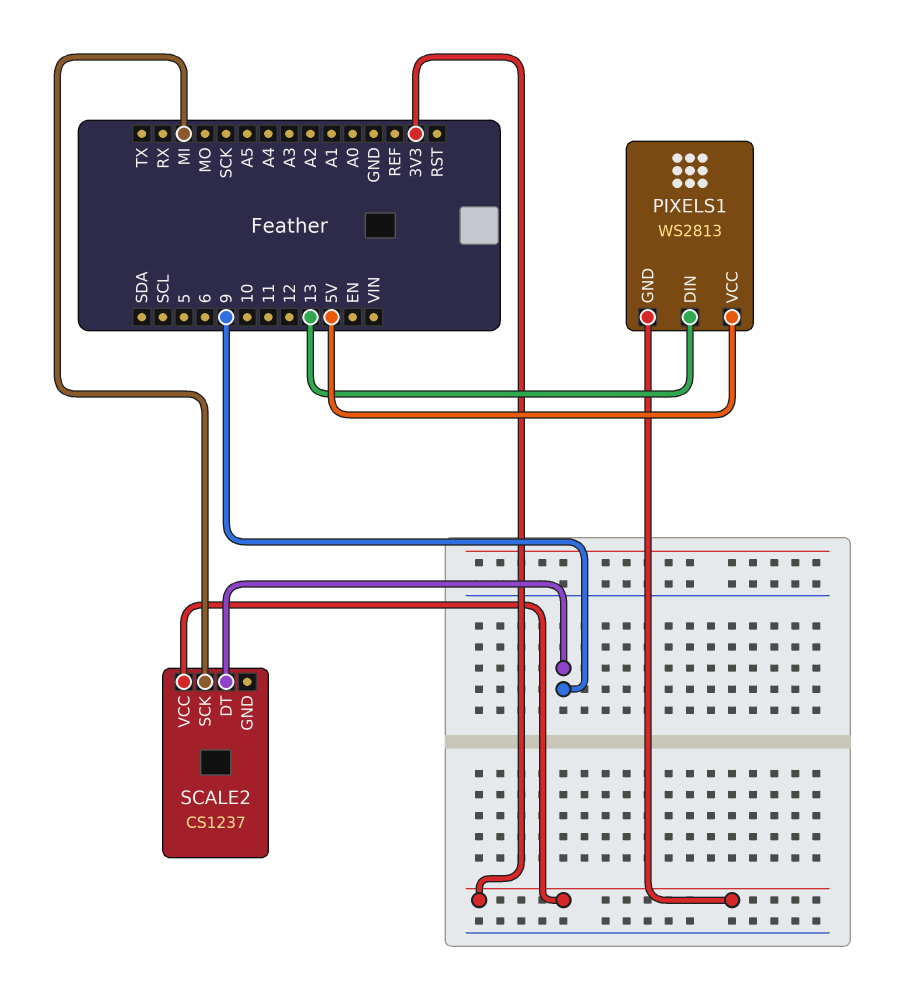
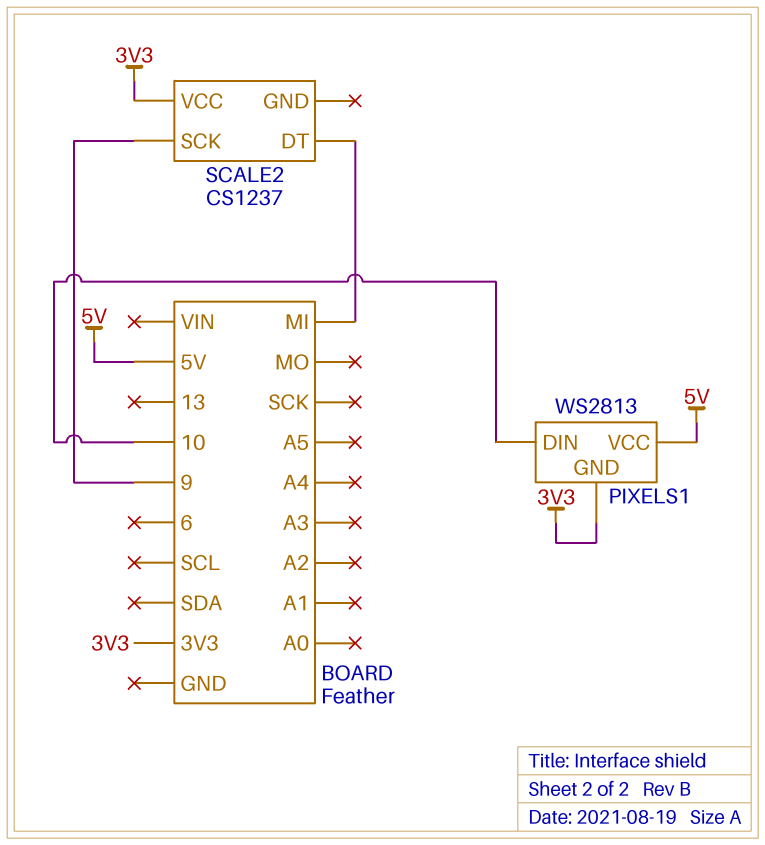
PIXELS1 pin DIN: 13 -> 10
SCALE2 pin DT: 9 -> MI
SCALE2 pin SCK: MI -> 9

